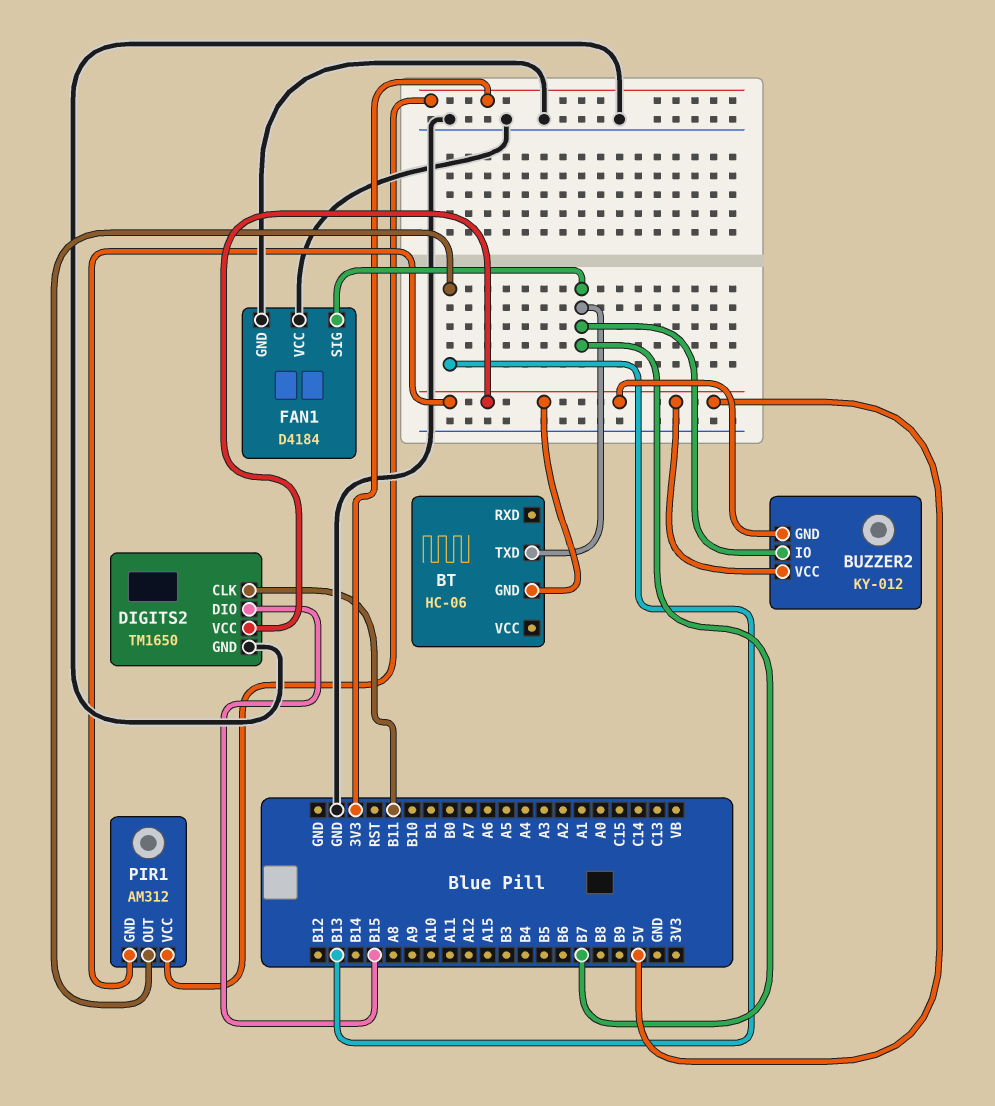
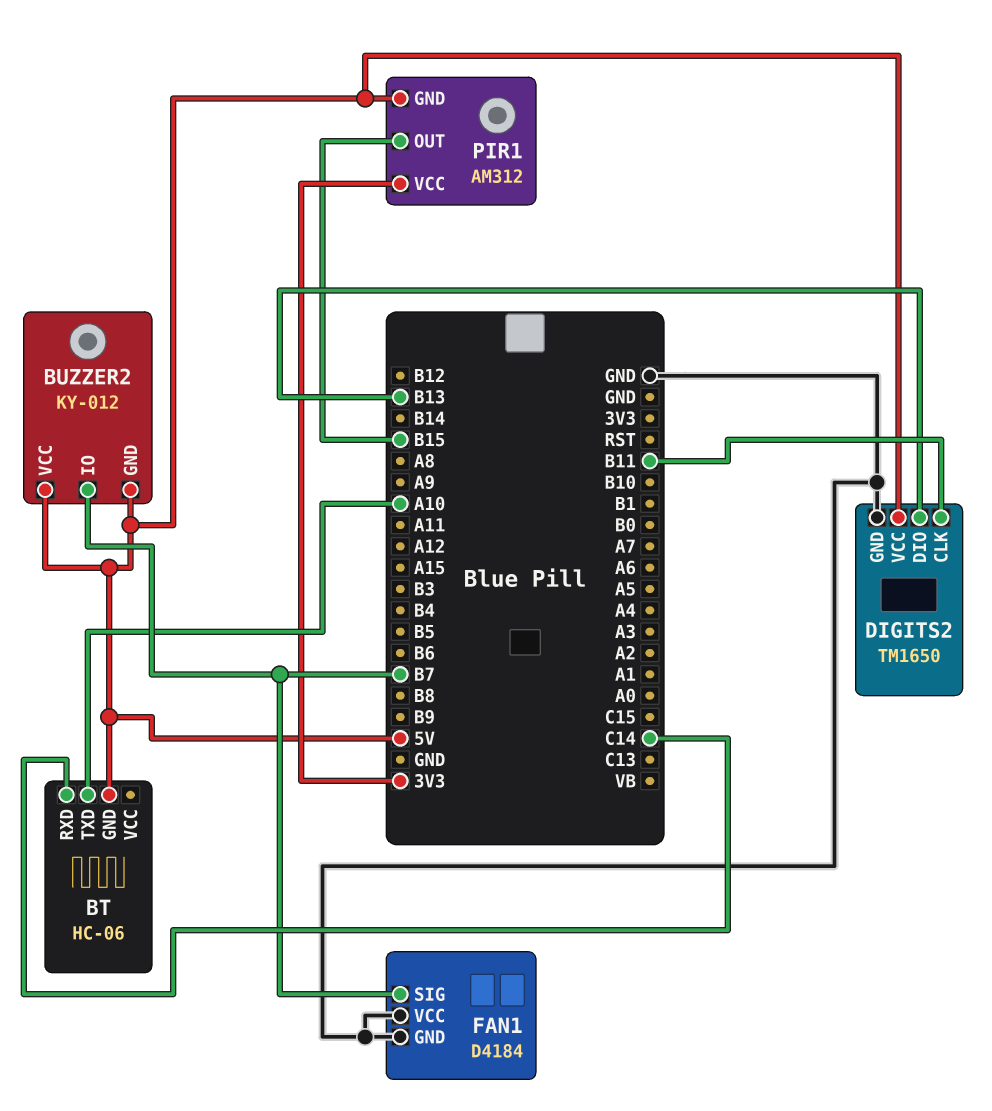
BT pin RXD: none -> C14
BT pin TXD: B7 -> A10
DIGITS2 pin DIO: B15 -> B13
PIR1 pin OUT: B13 -> B15

